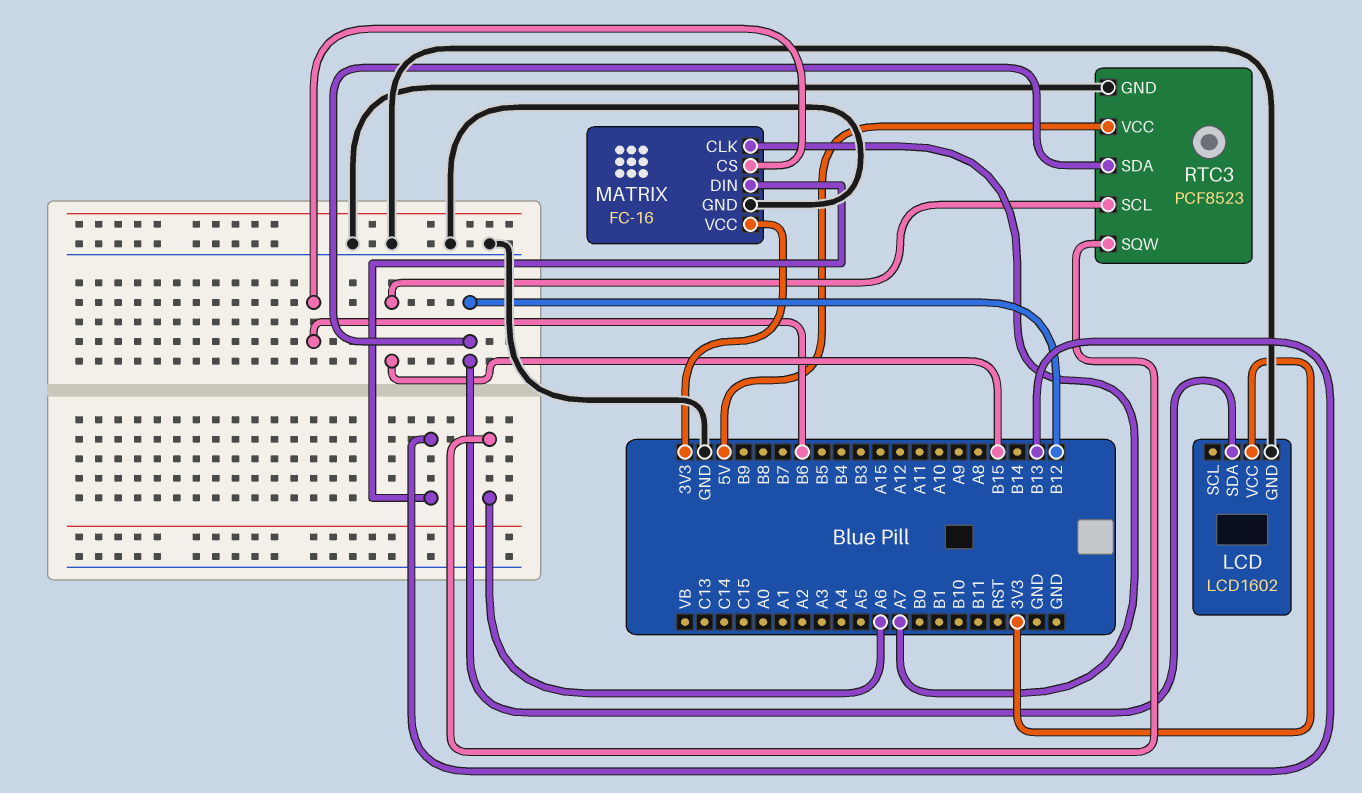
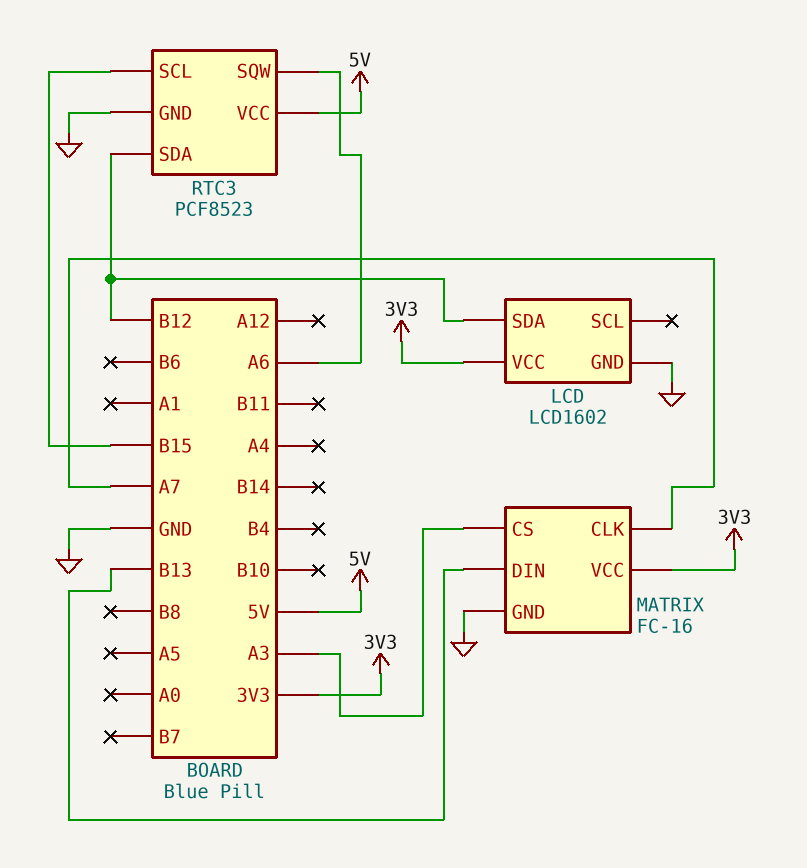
MATRIX pin CS: B6 -> A3

